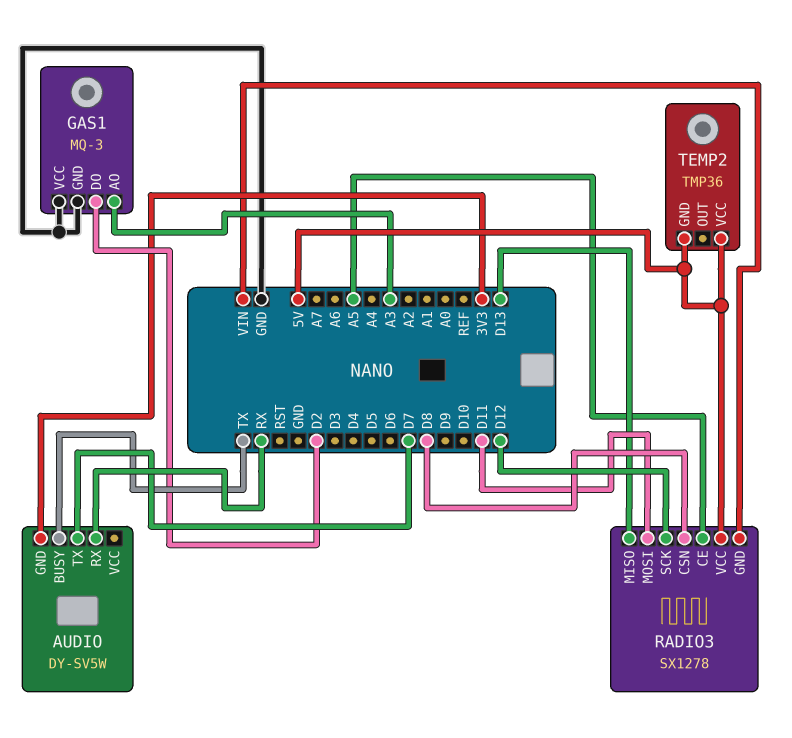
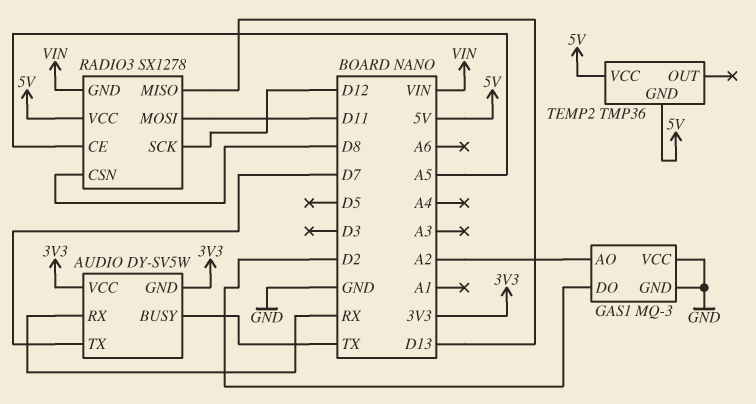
AUDIO pin VCC: none -> 3V3
GAS1 pin AO: A3 -> A2

